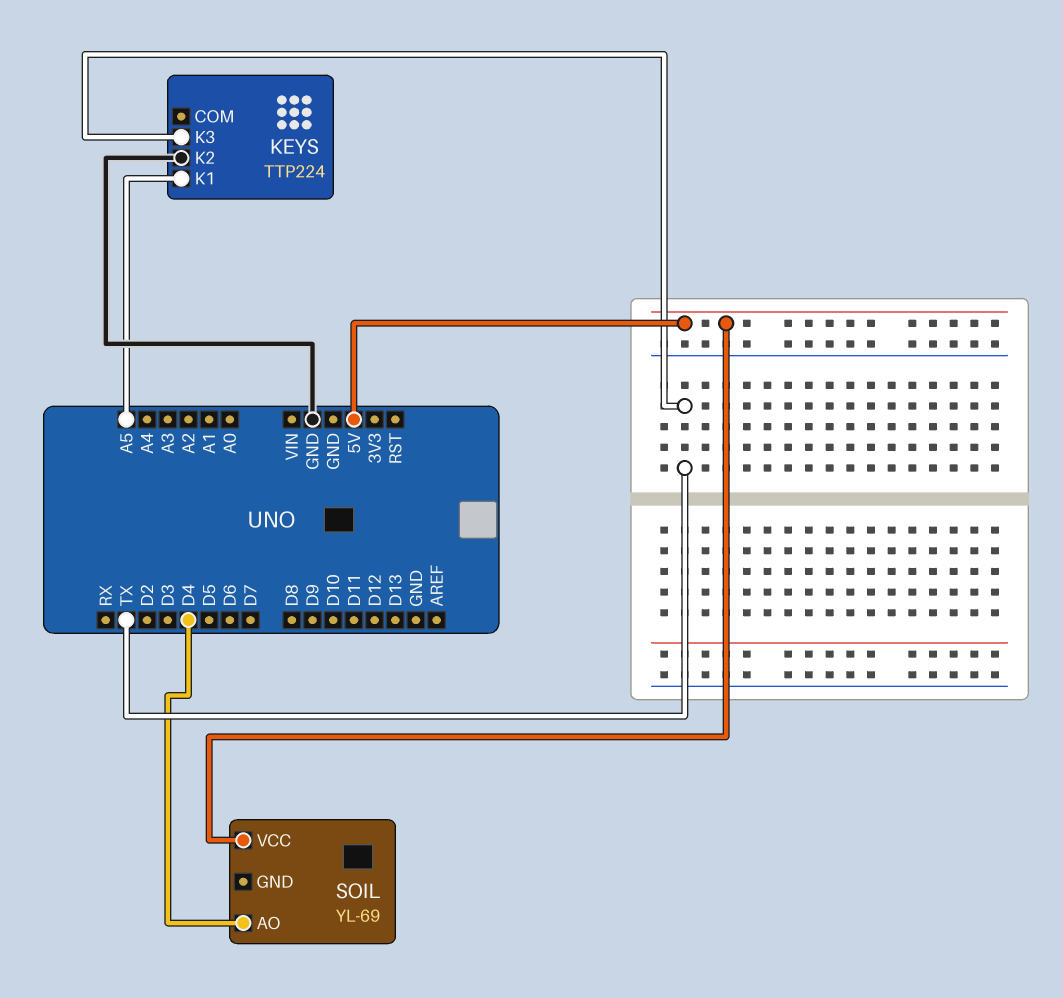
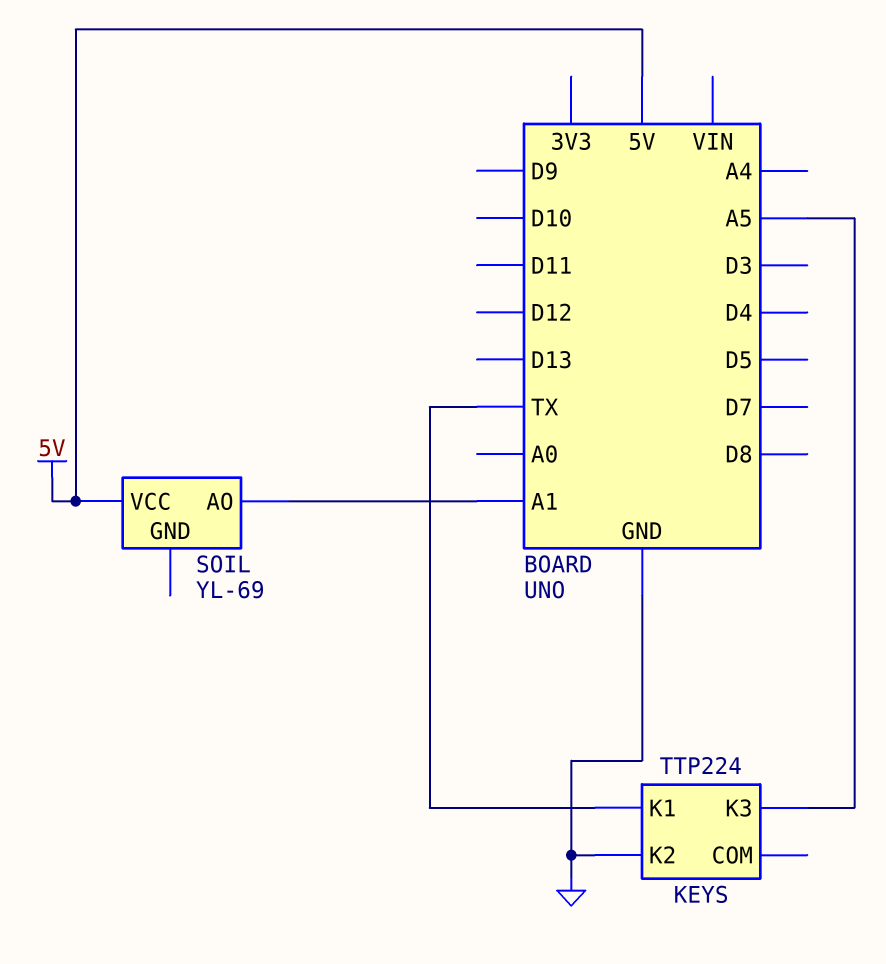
KEYS pin K1: A5 -> TX
KEYS pin K3: TX -> A5
SOIL pin AO: D4 -> A1

